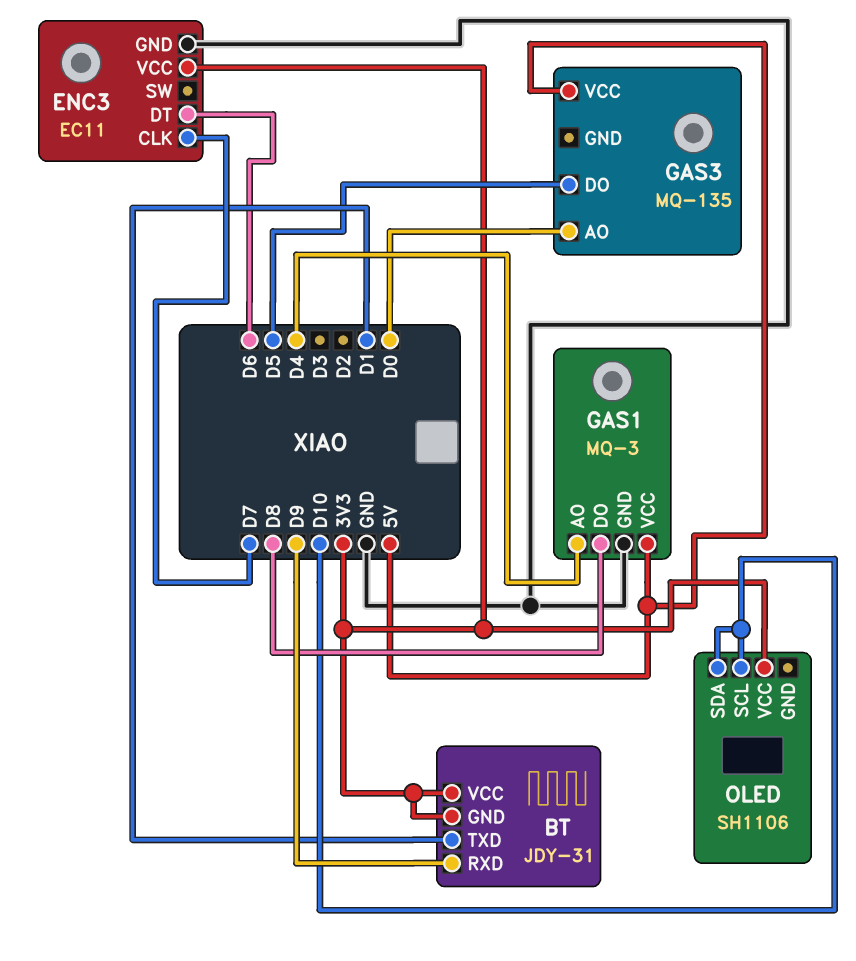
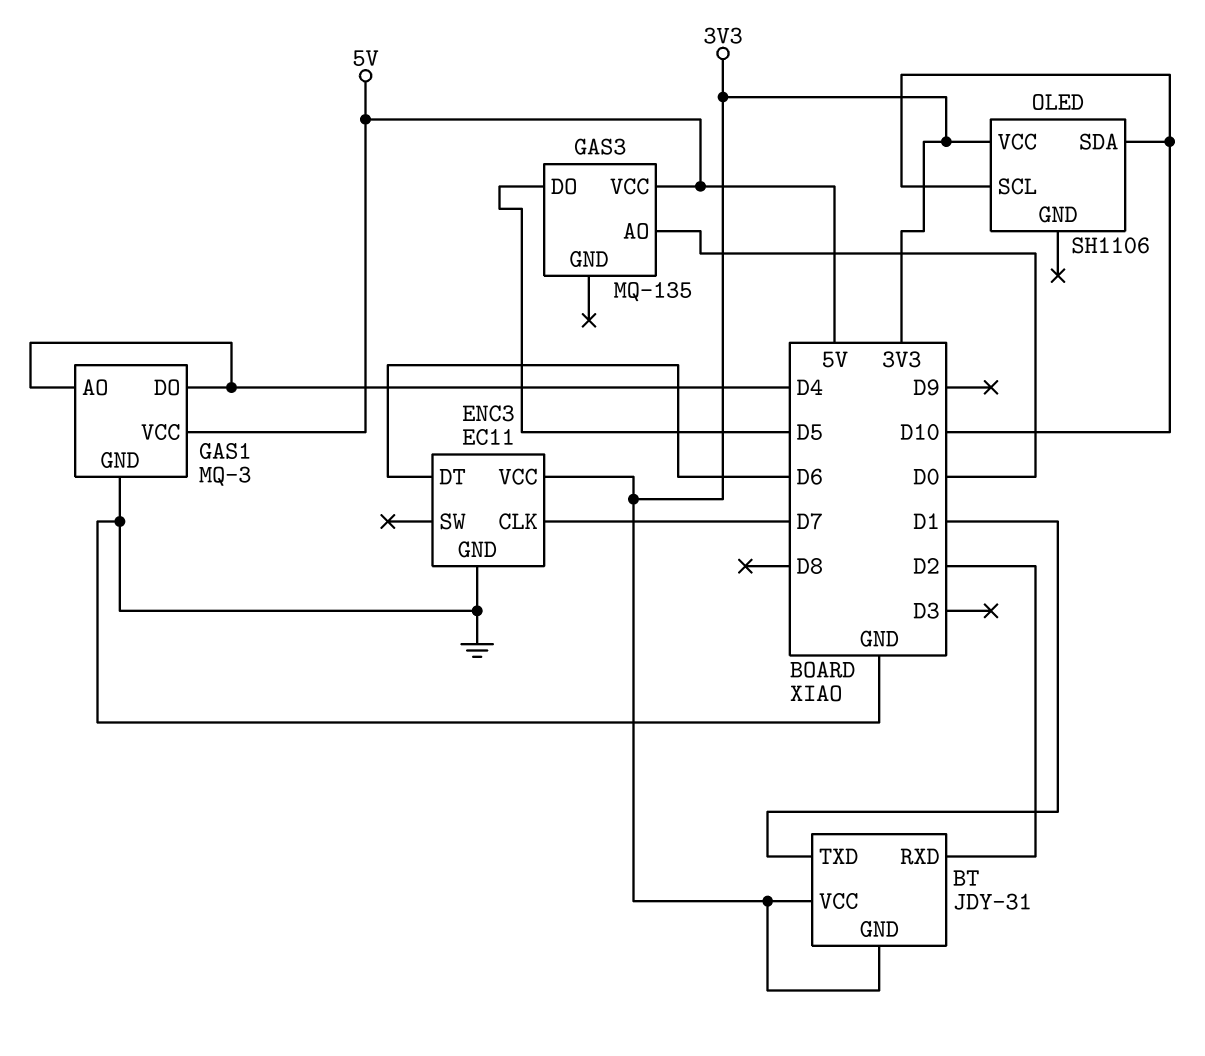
BT pin RXD: D9 -> D2
GAS1 pin DO: D8 -> D4

